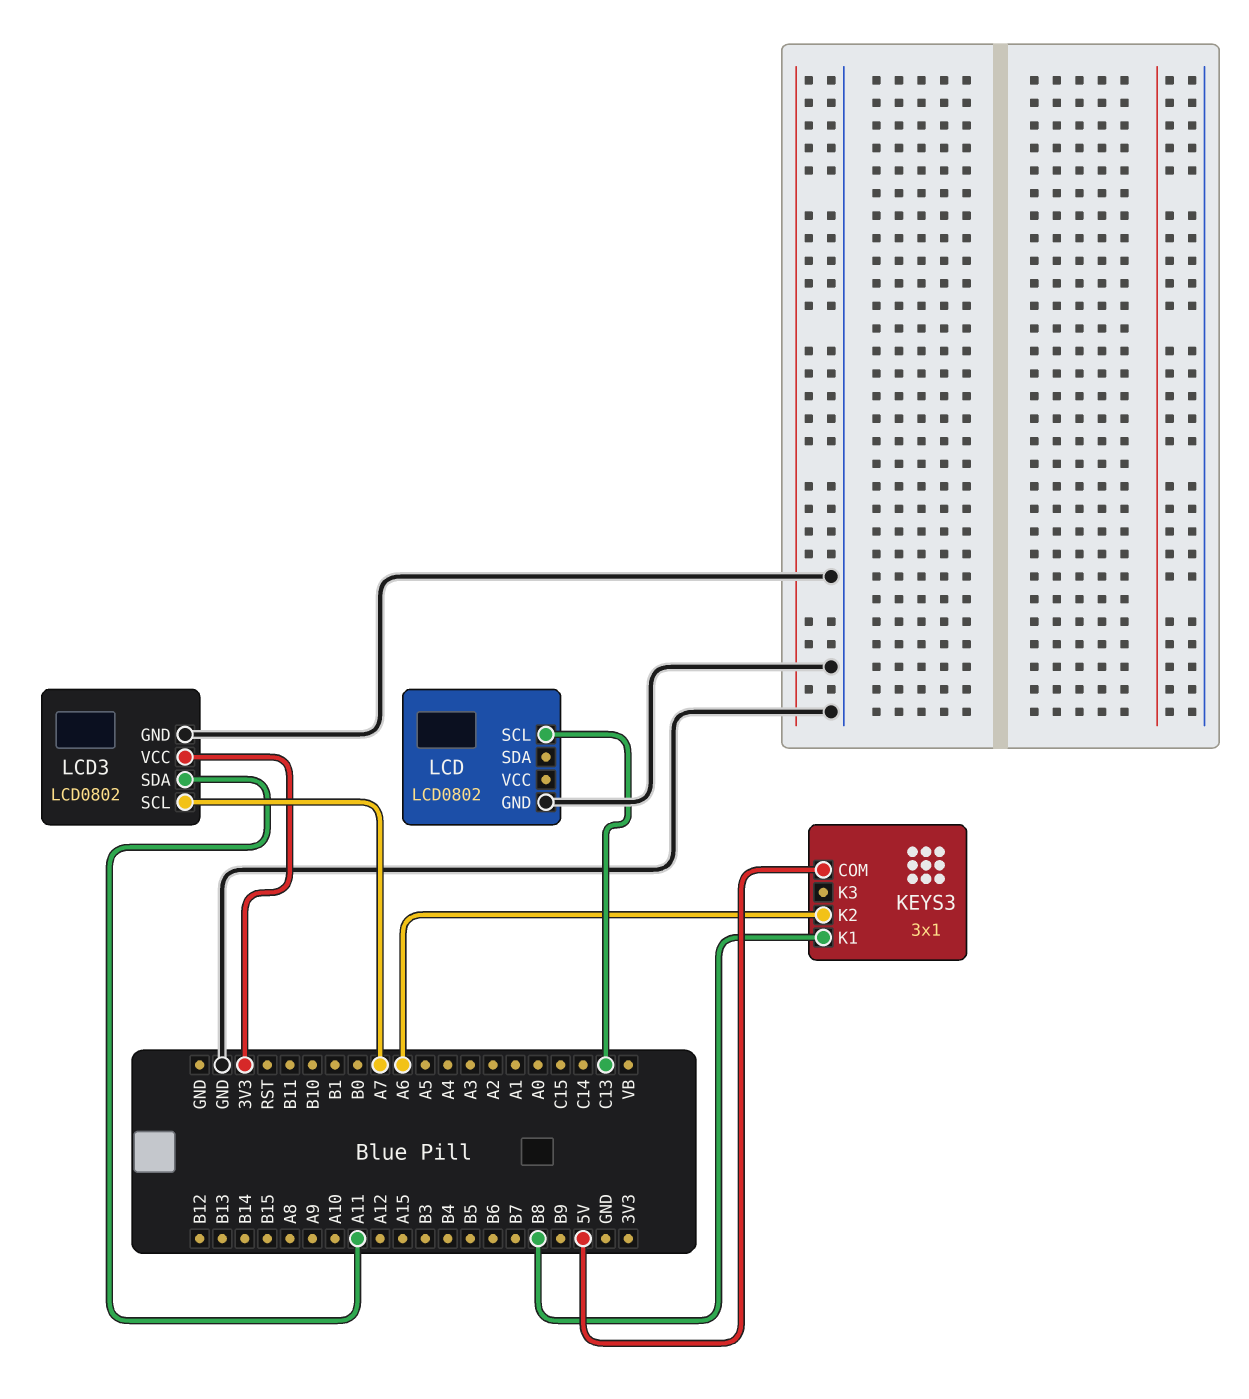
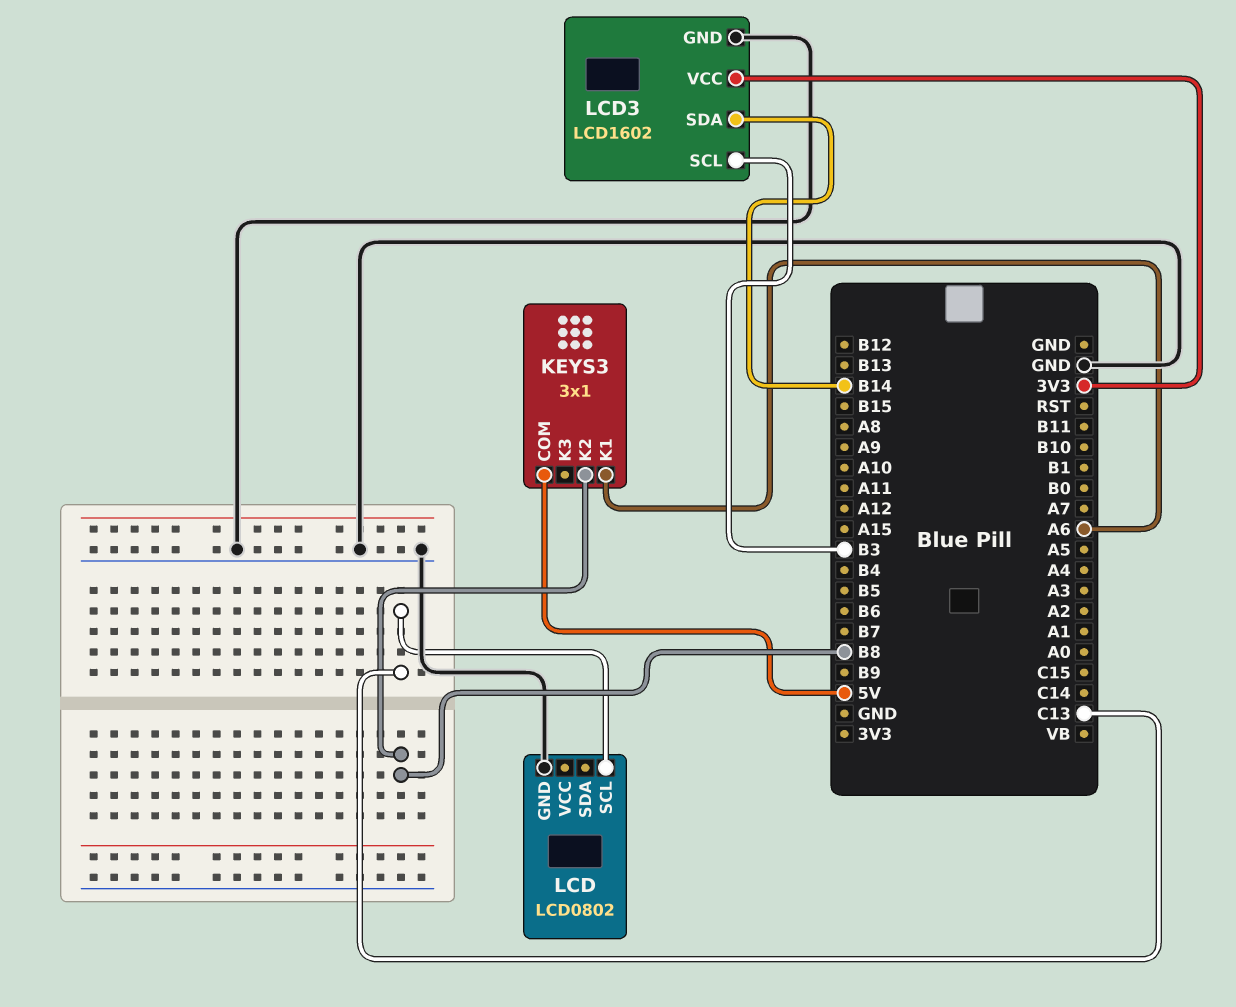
KEYS3 pin K1: B8 -> A6
KEYS3 pin K2: A6 -> B8
LCD3: LCD0802 -> LCD1602
LCD3 pin SCL: A7 -> B3
LCD3 pin SDA: A11 -> B14

